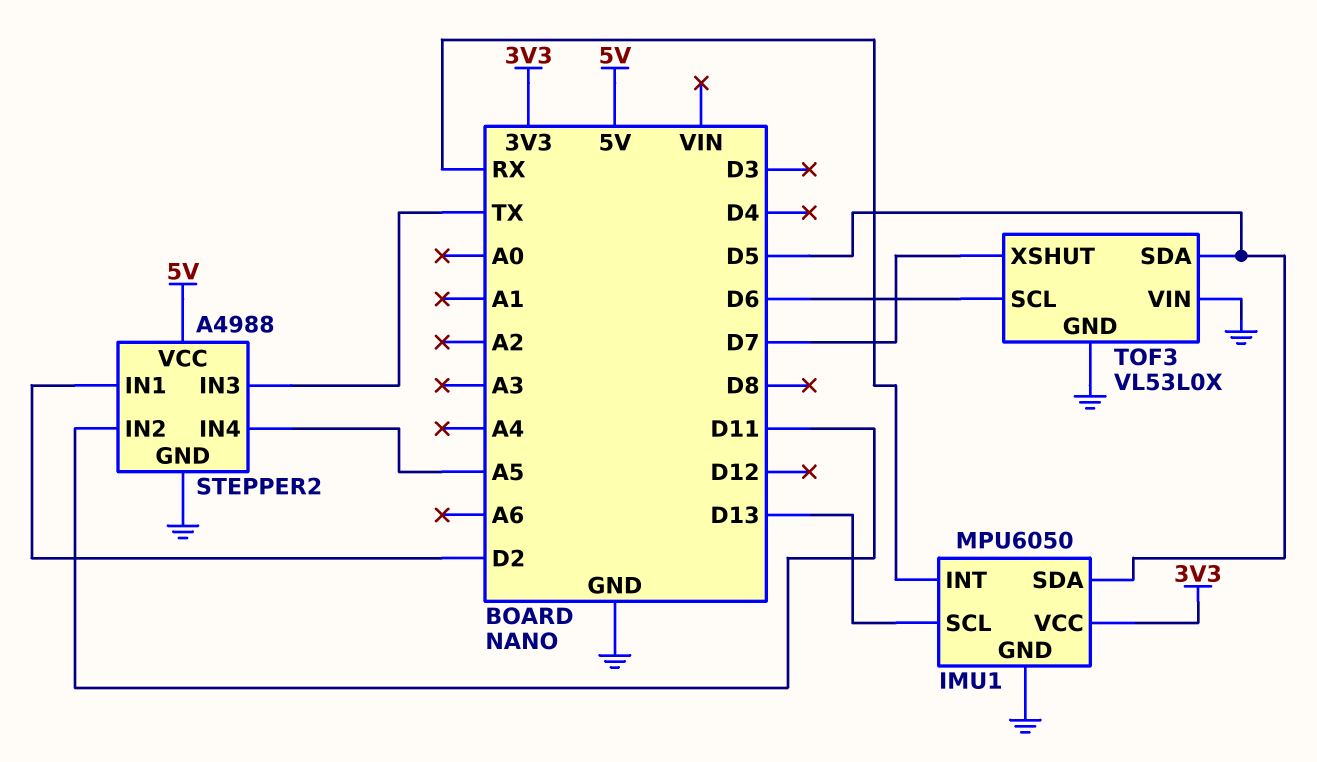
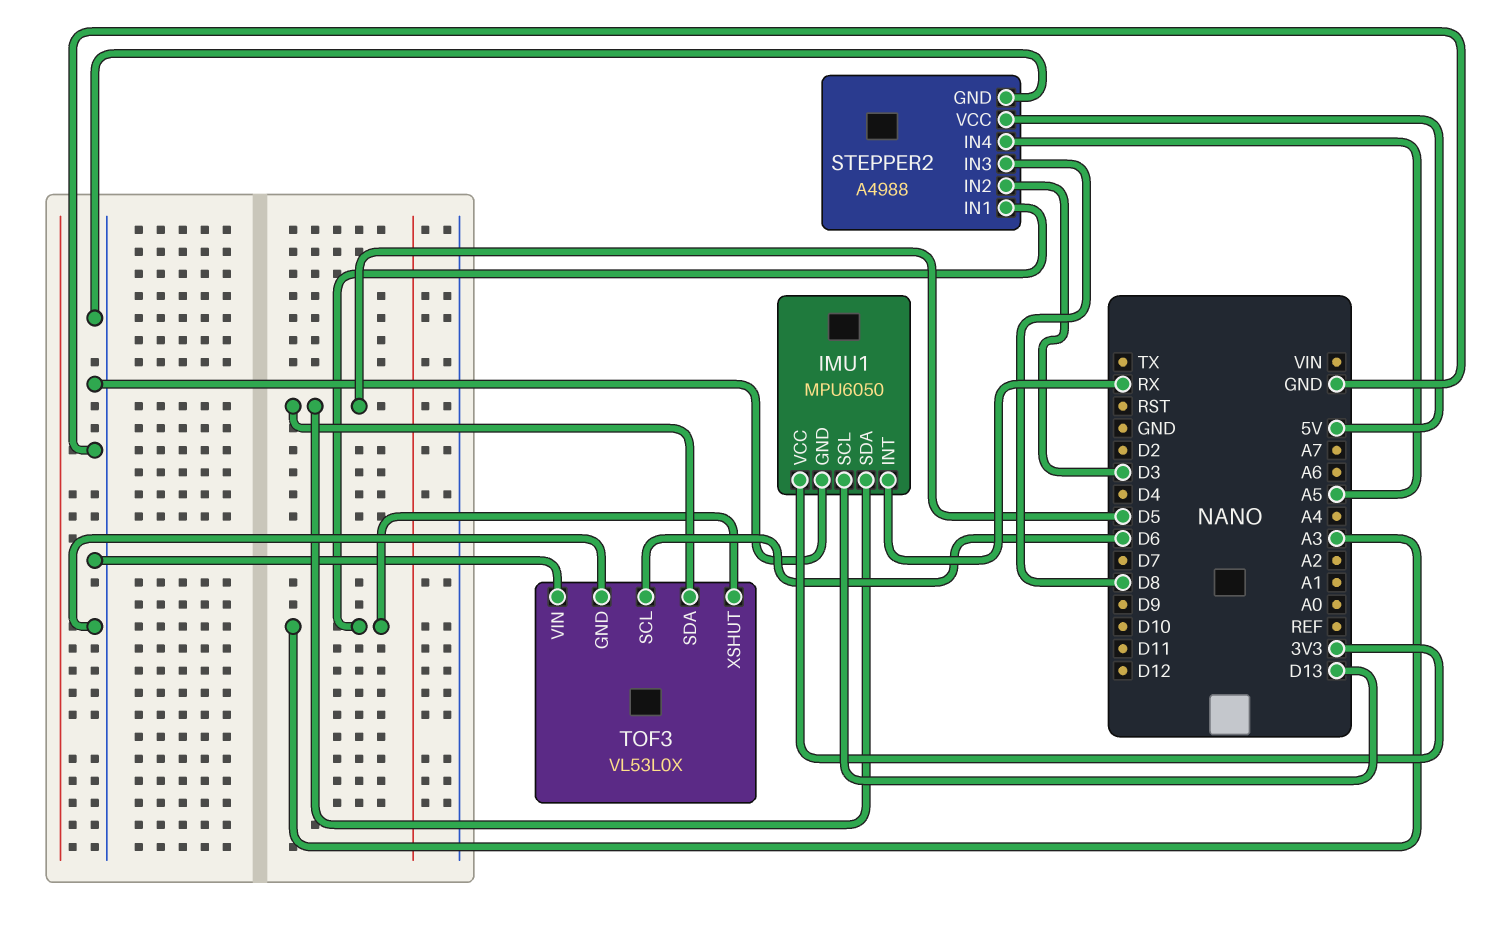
STEPPER2 pin IN1: D2 -> A3
STEPPER2 pin IN2: D11 -> D3
STEPPER2 pin IN3: TX -> D8
TOF3 pin XSHUT: D7 -> A3

